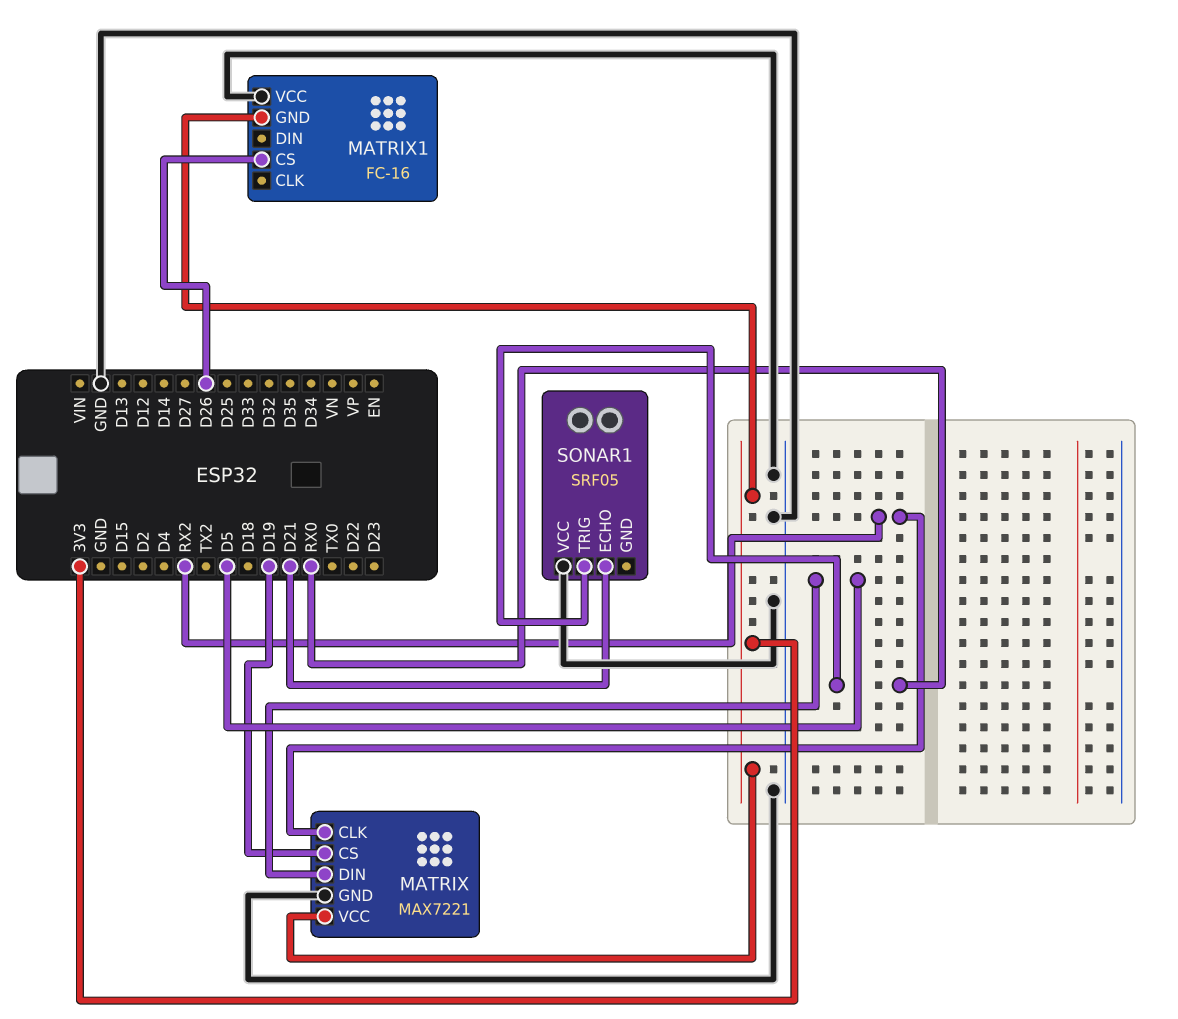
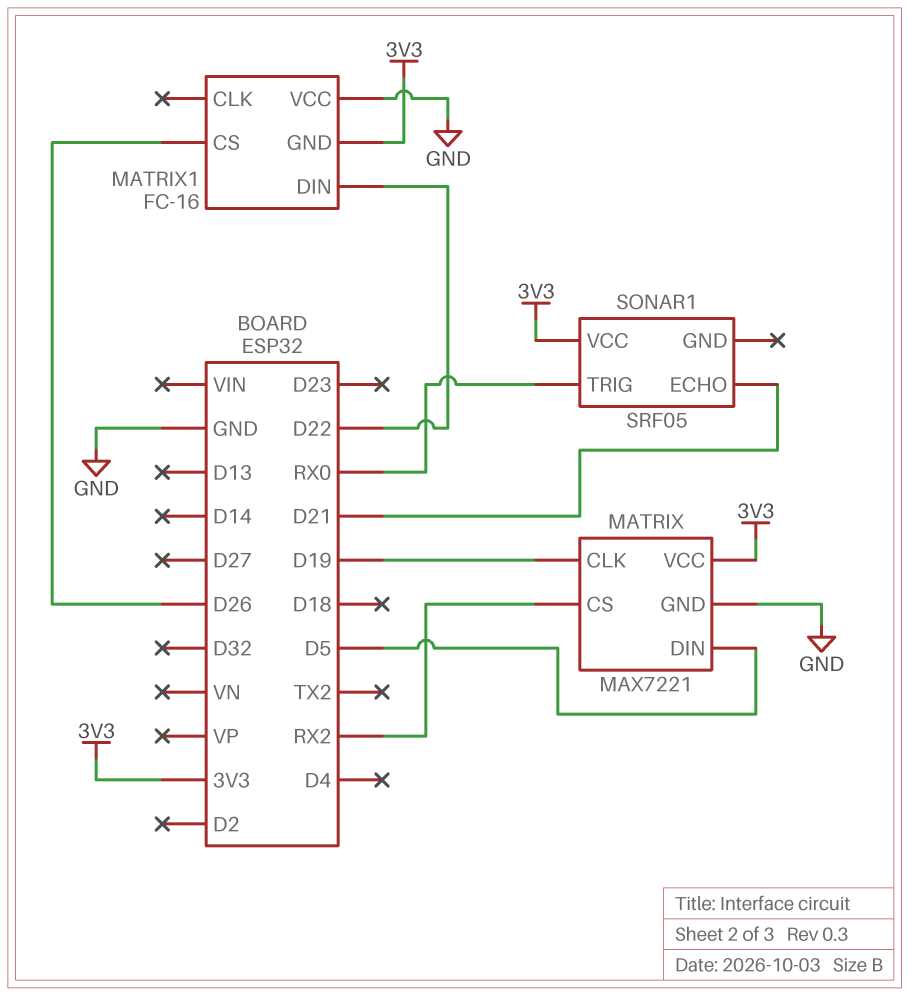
MATRIX pin CLK: RX2 -> D19
MATRIX pin CS: D19 -> RX2
MATRIX1 pin DIN: none -> D22
SONAR1 pin VCC: GND -> 3V3

